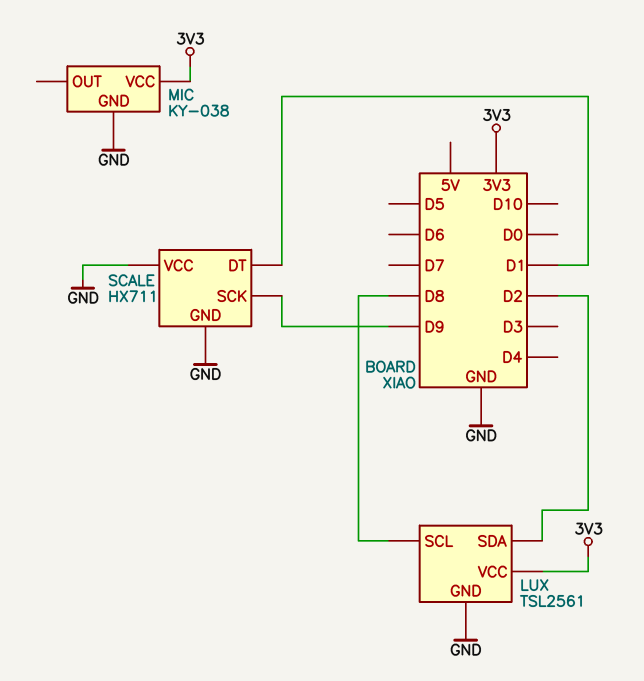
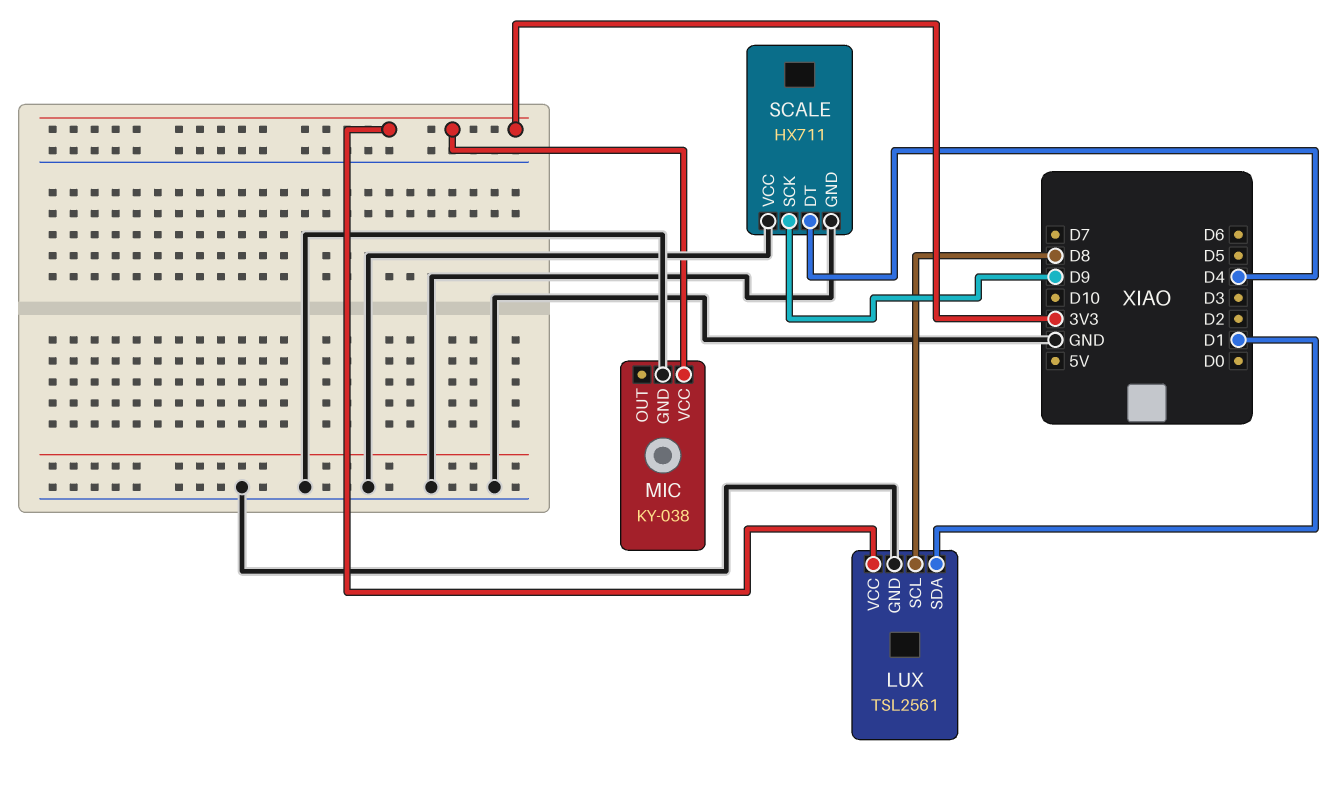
LUX pin SDA: D2 -> D1
SCALE pin DT: D1 -> D4

